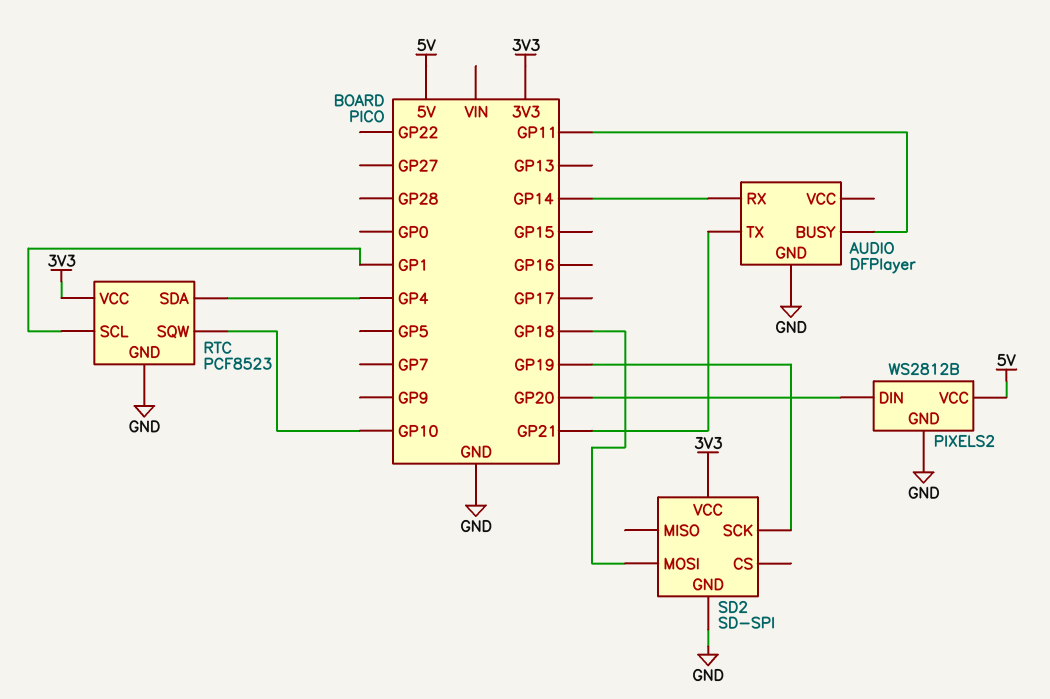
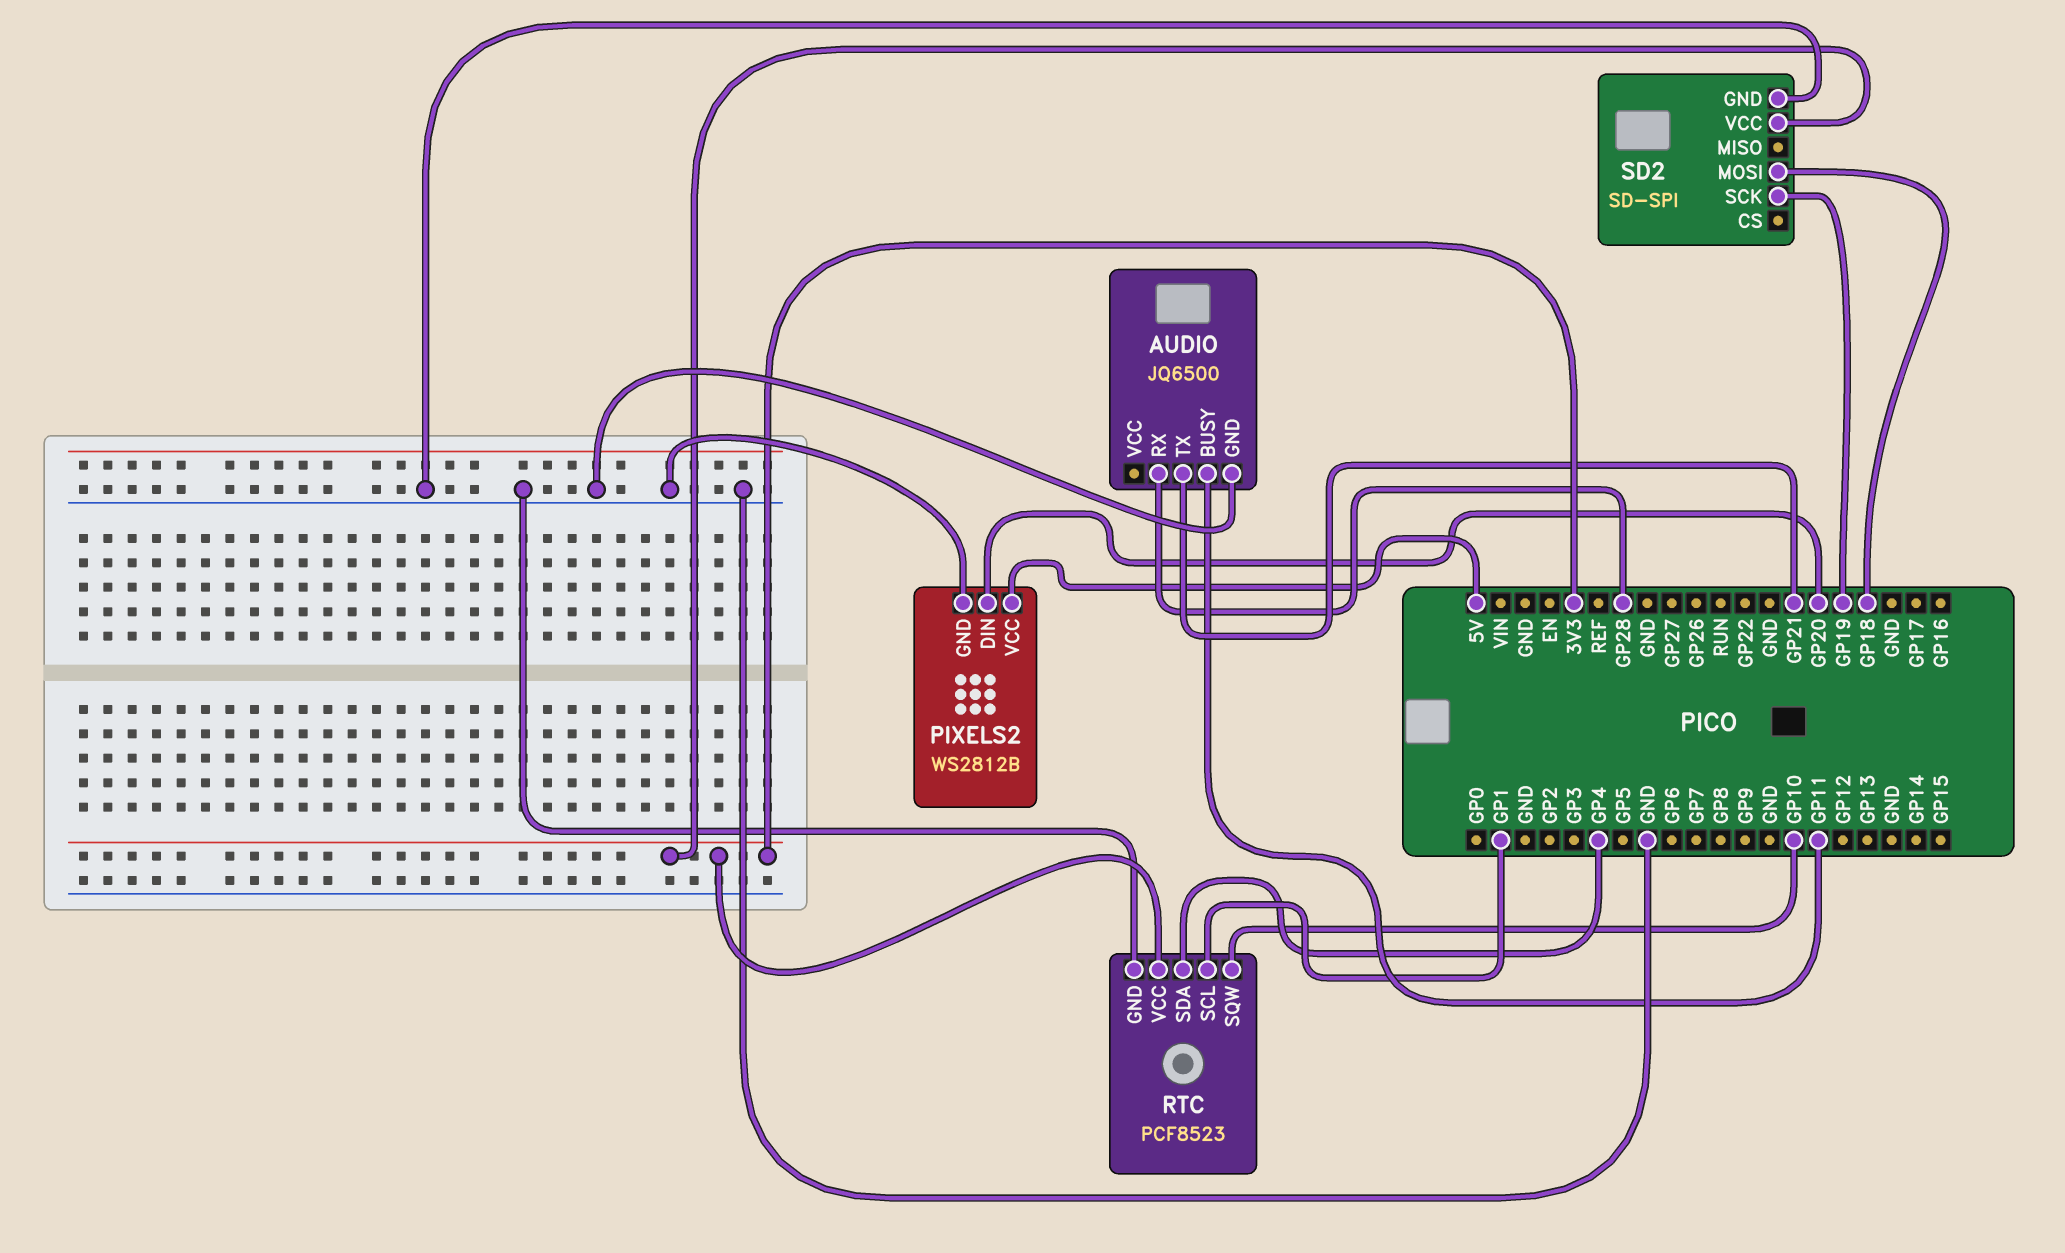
AUDIO: DFPlayer -> JQ6500
AUDIO pin RX: GP14 -> GP28

